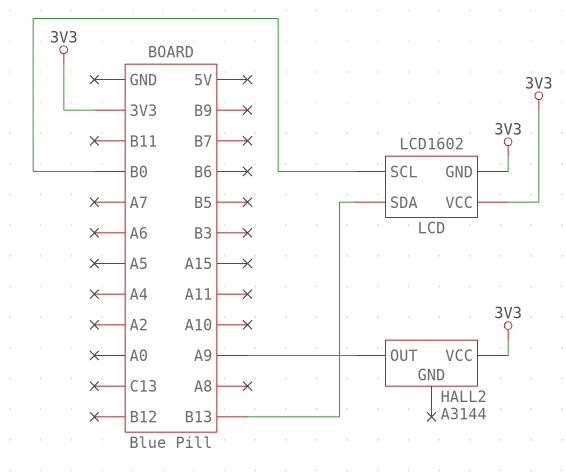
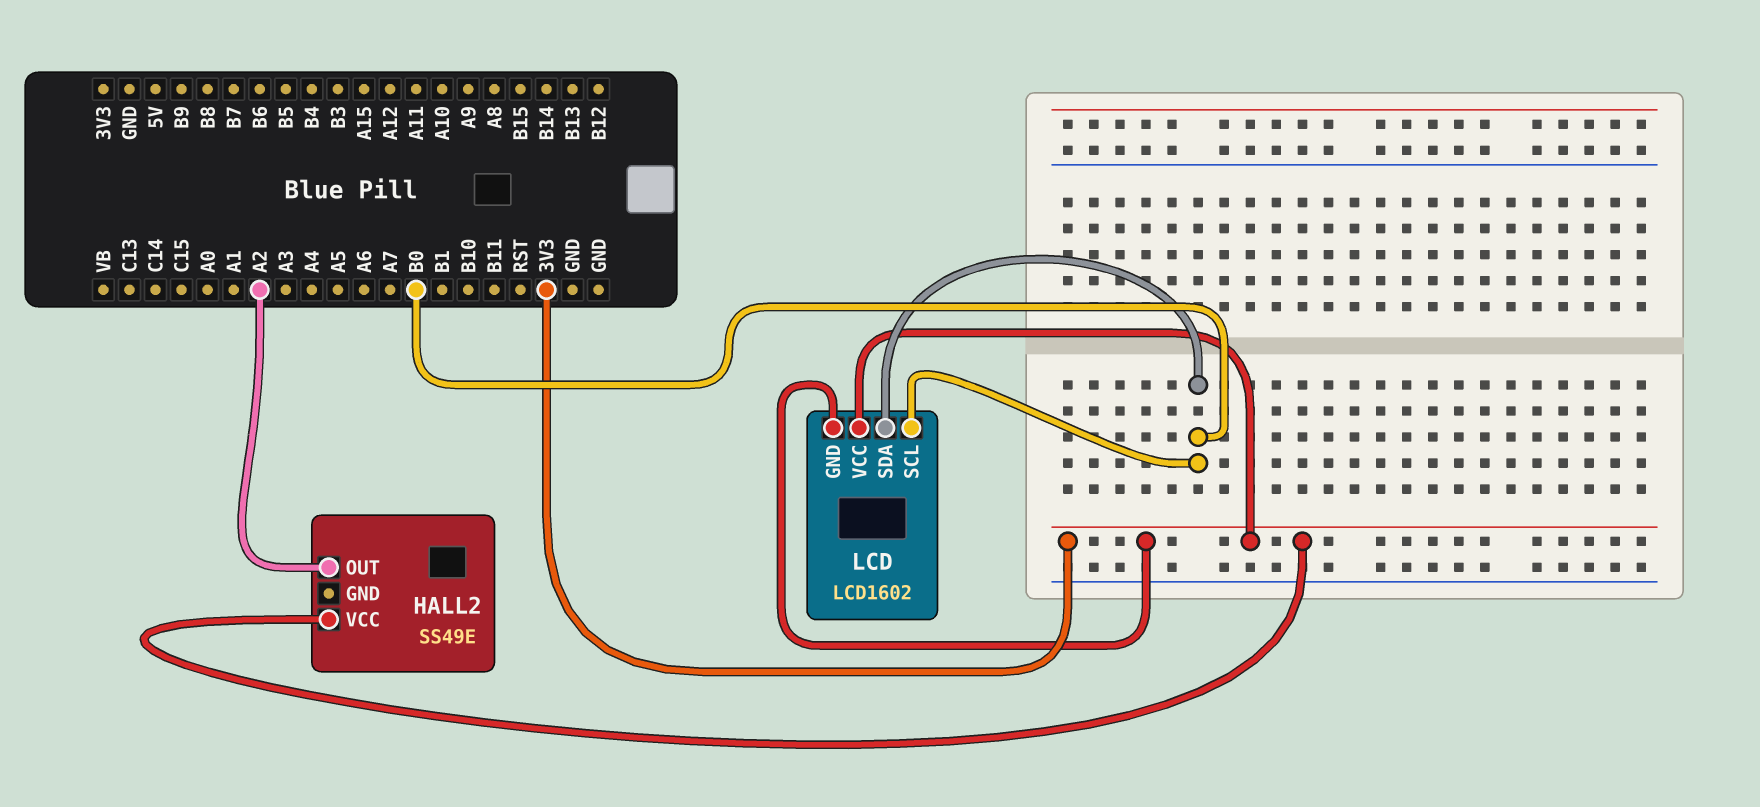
HALL2: A3144 -> SS49E
HALL2 pin OUT: A9 -> A2
LCD pin SDA: B13 -> B0

